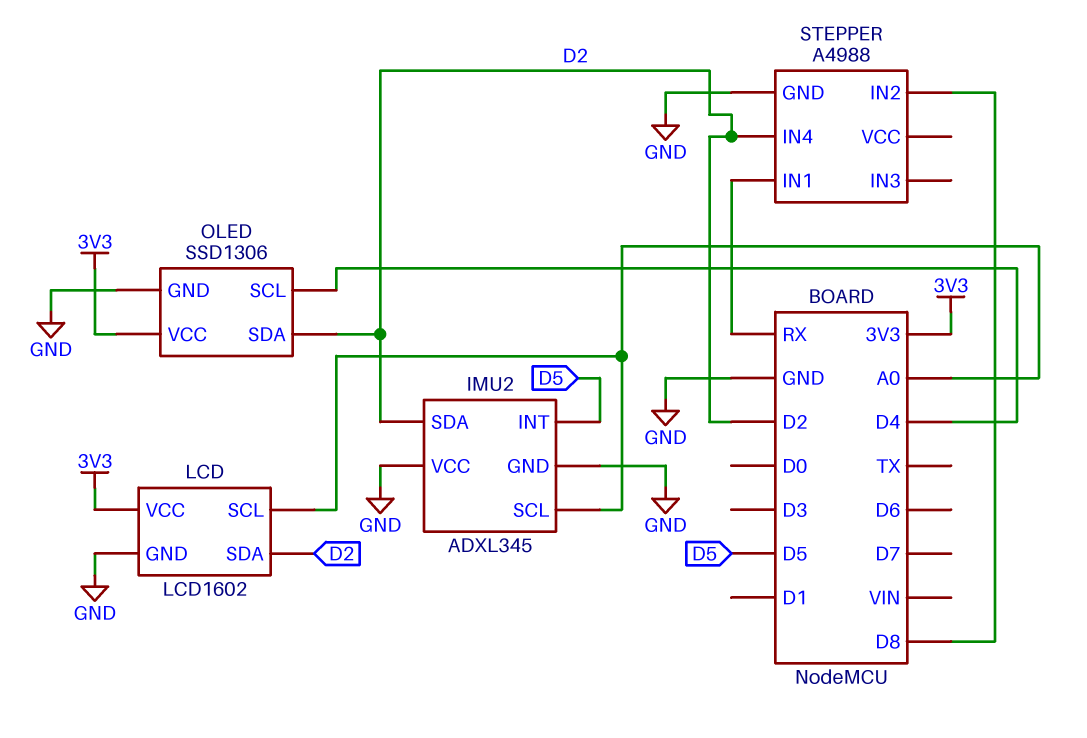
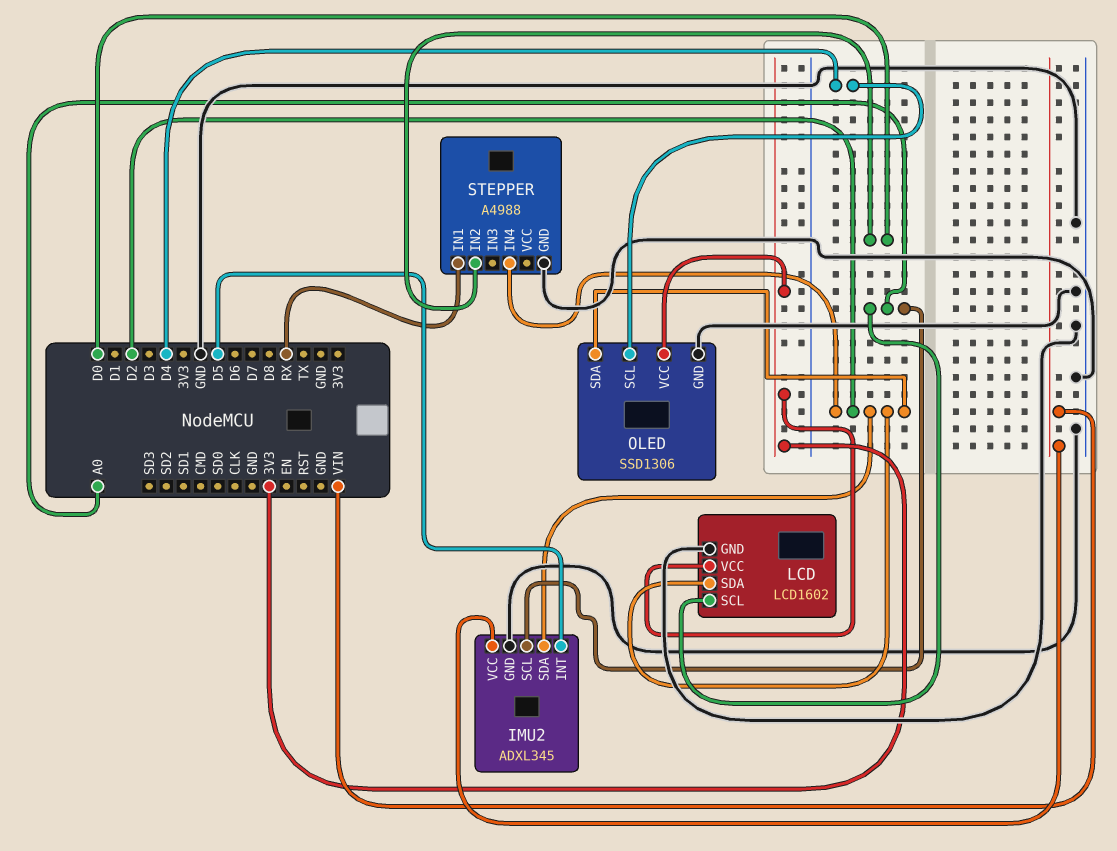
IMU2 pin VCC: GND -> VIN
STEPPER pin IN2: D8 -> D0

